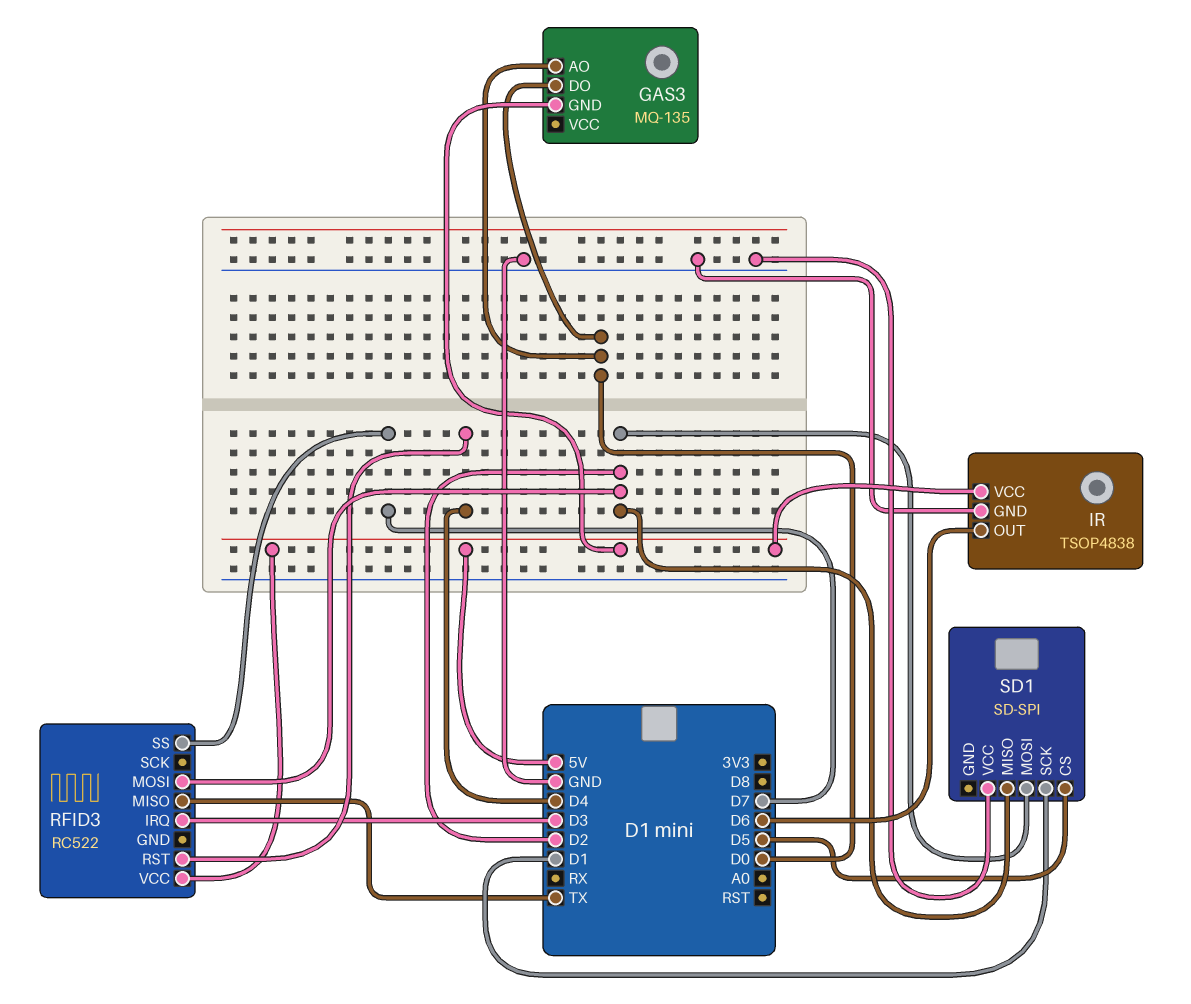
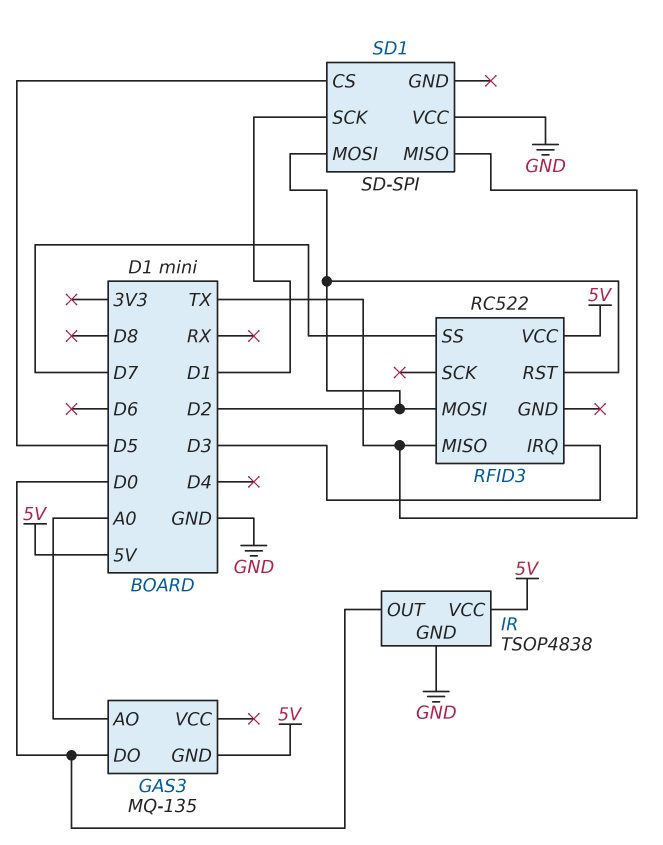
GAS3 pin AO: D0 -> A0
IR pin OUT: D6 -> D0
RFID3 pin RST: D4 -> D2
SD1 pin MISO: D2 -> TX

